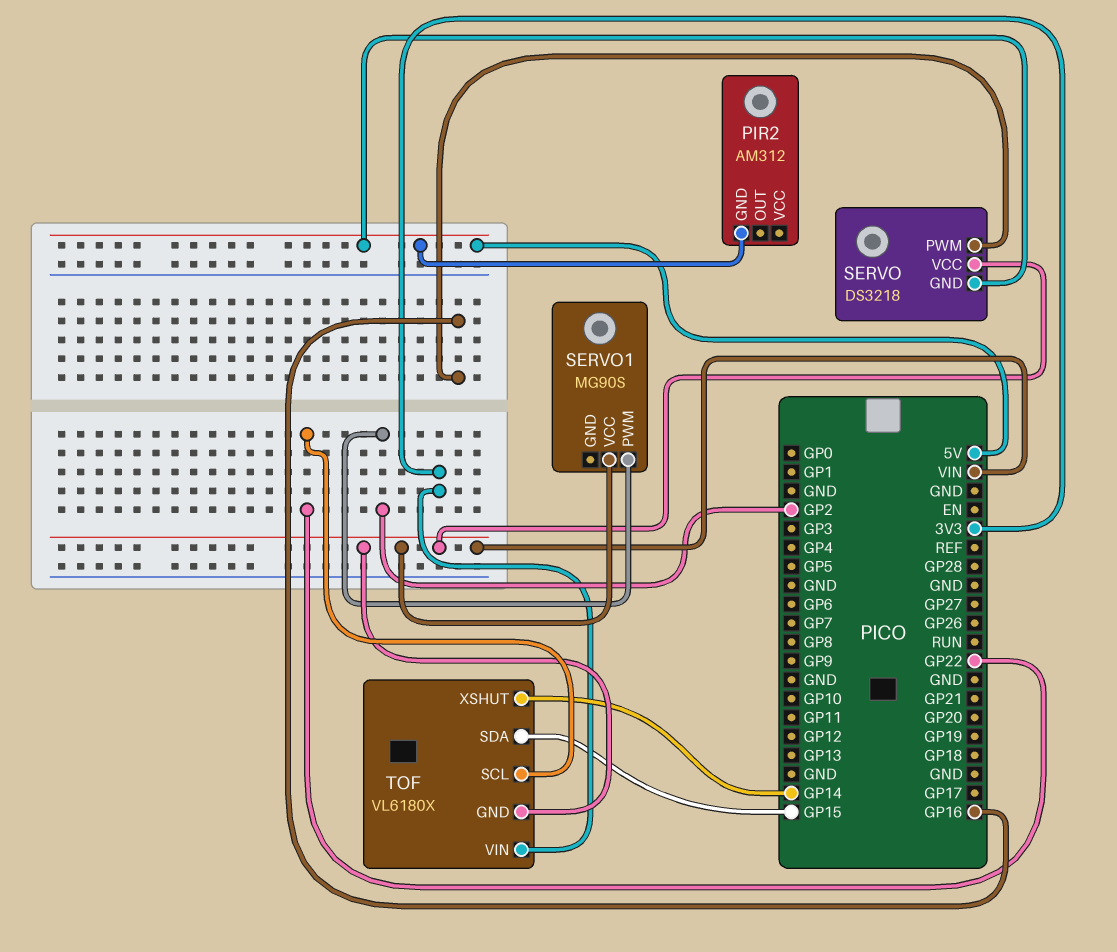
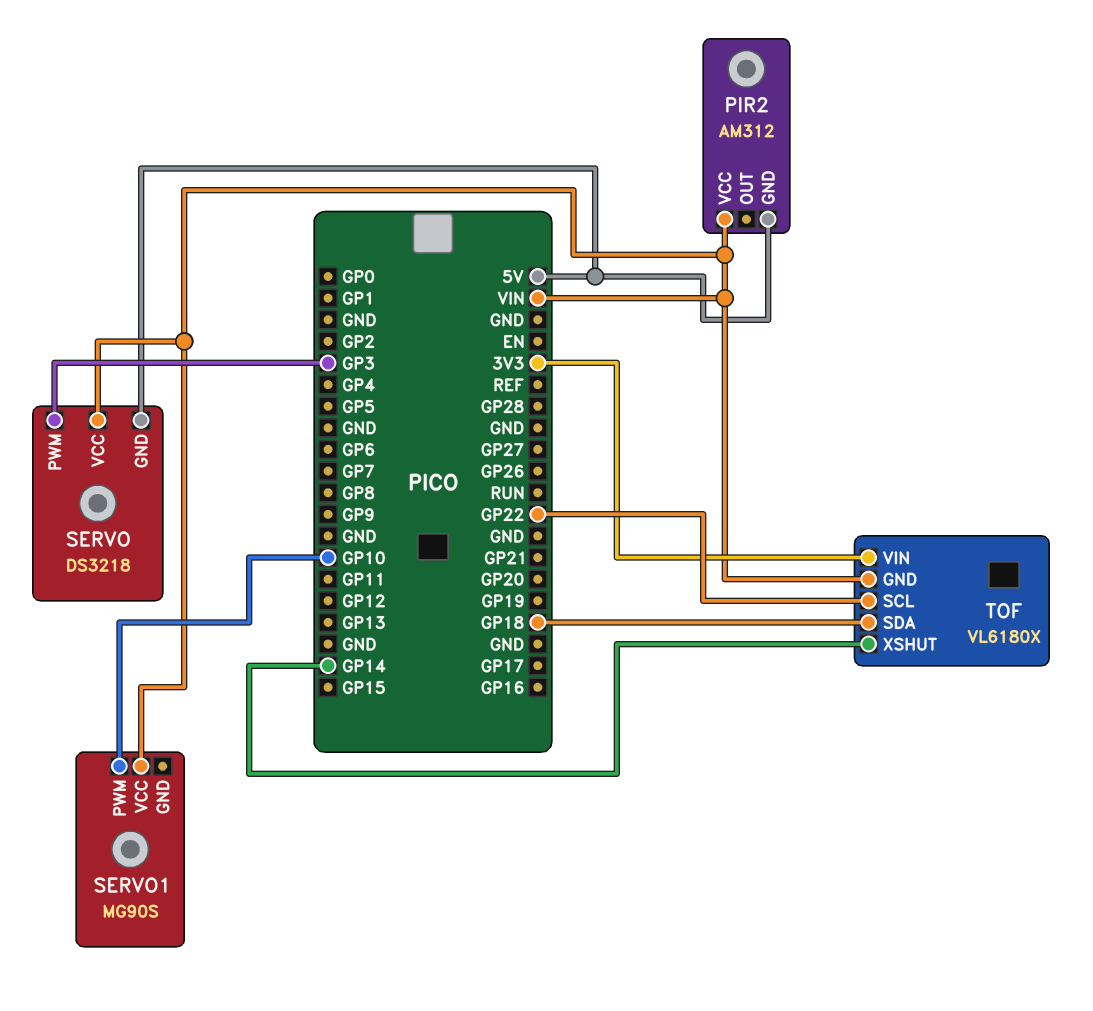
PIR2 pin VCC: none -> VIN
SERVO pin PWM: GP16 -> GP3
SERVO1 pin PWM: GP2 -> GP10
TOF pin SDA: GP15 -> GP18

